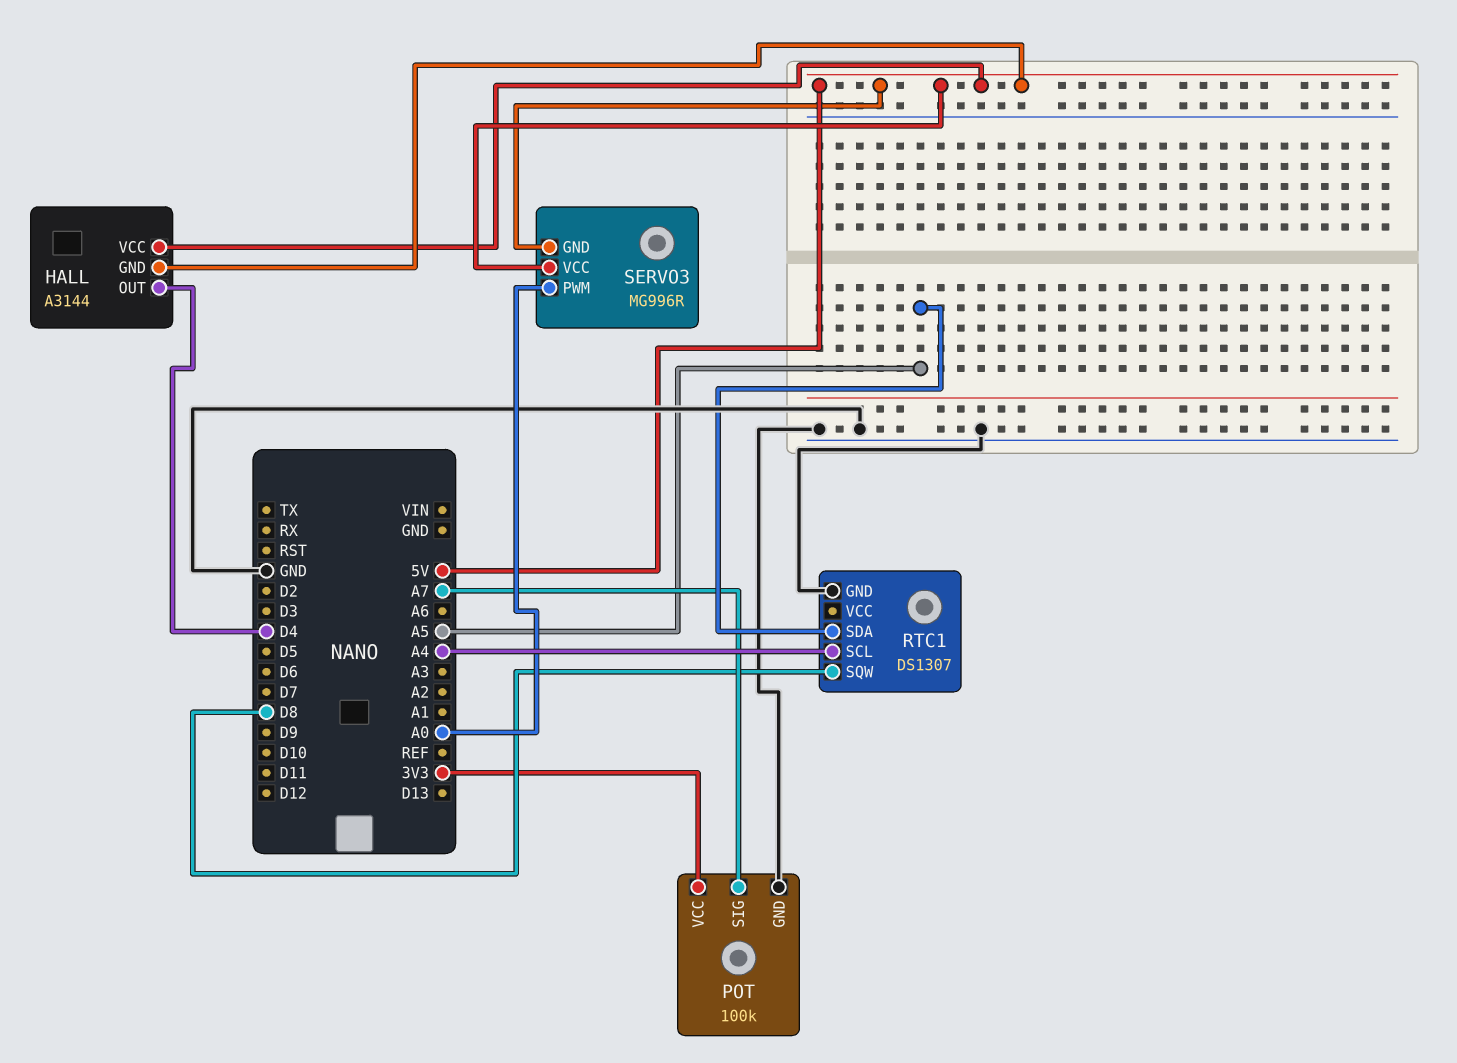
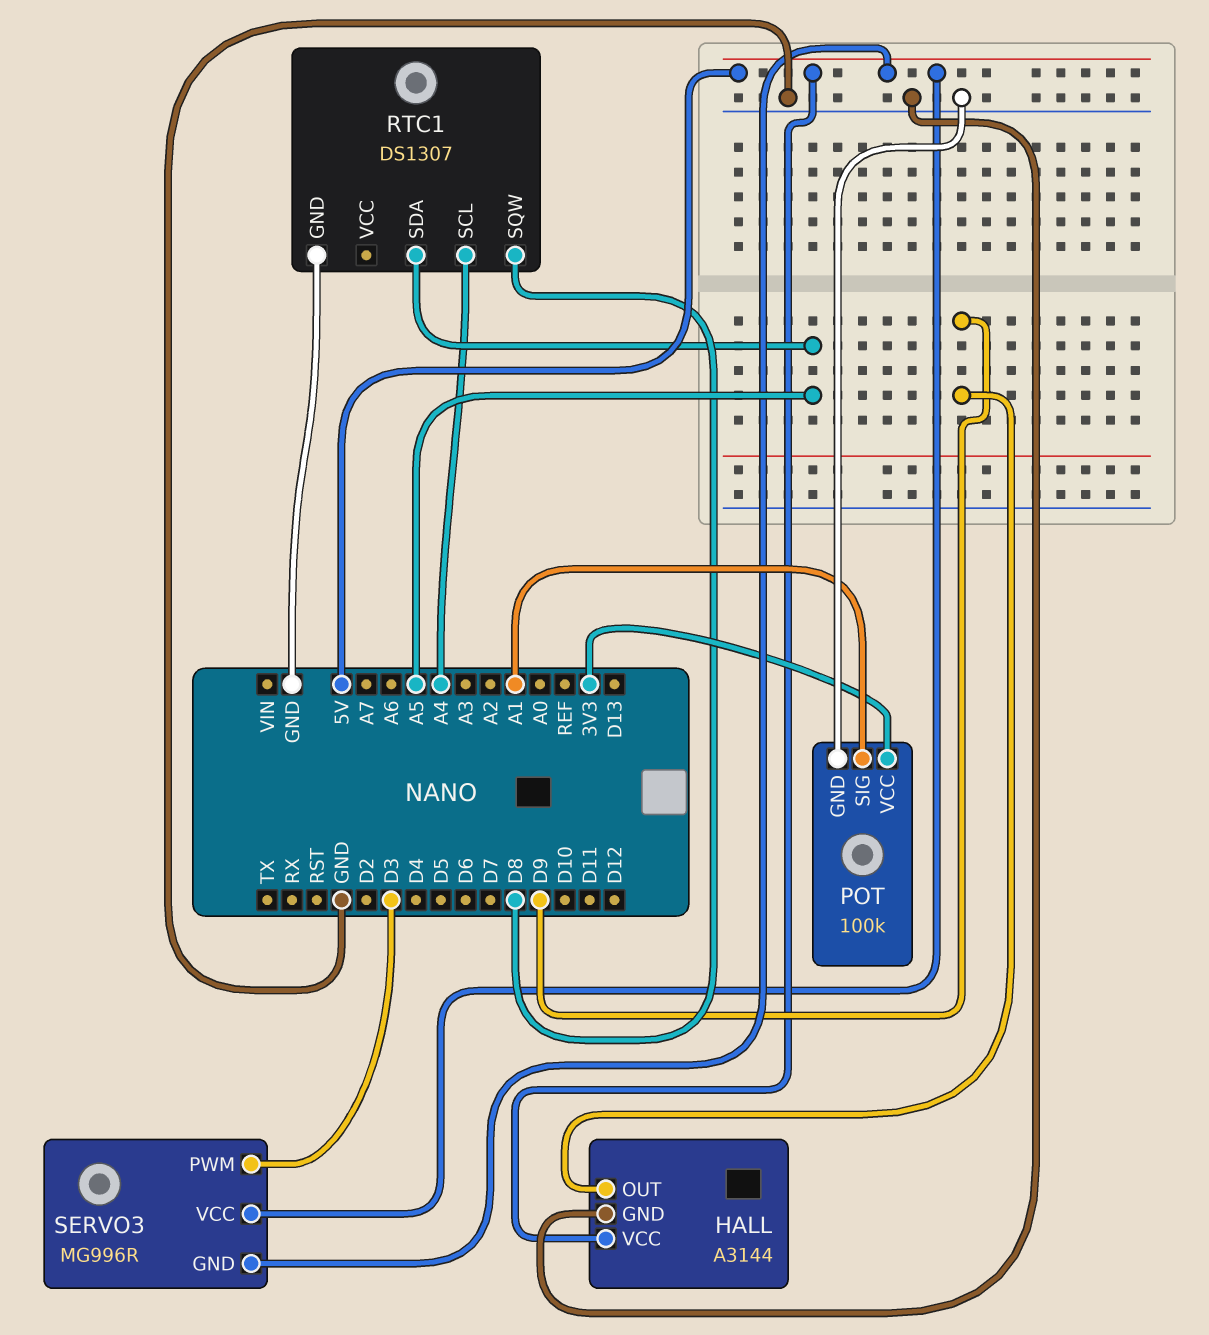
HALL pin GND: 5V -> GND
HALL pin OUT: D4 -> D9
POT pin SIG: A7 -> A1
SERVO3 pin PWM: A0 -> D3

